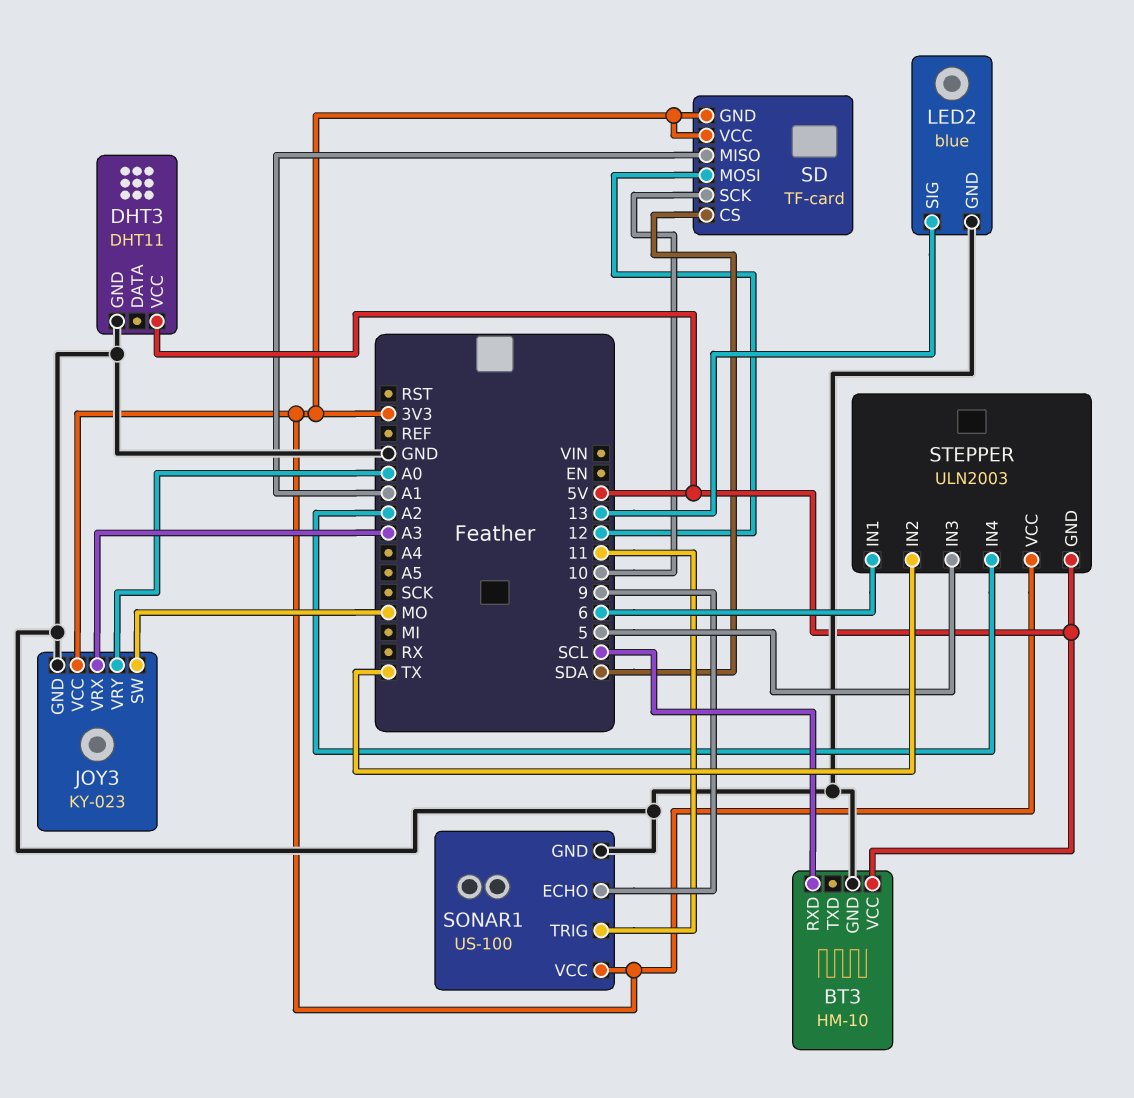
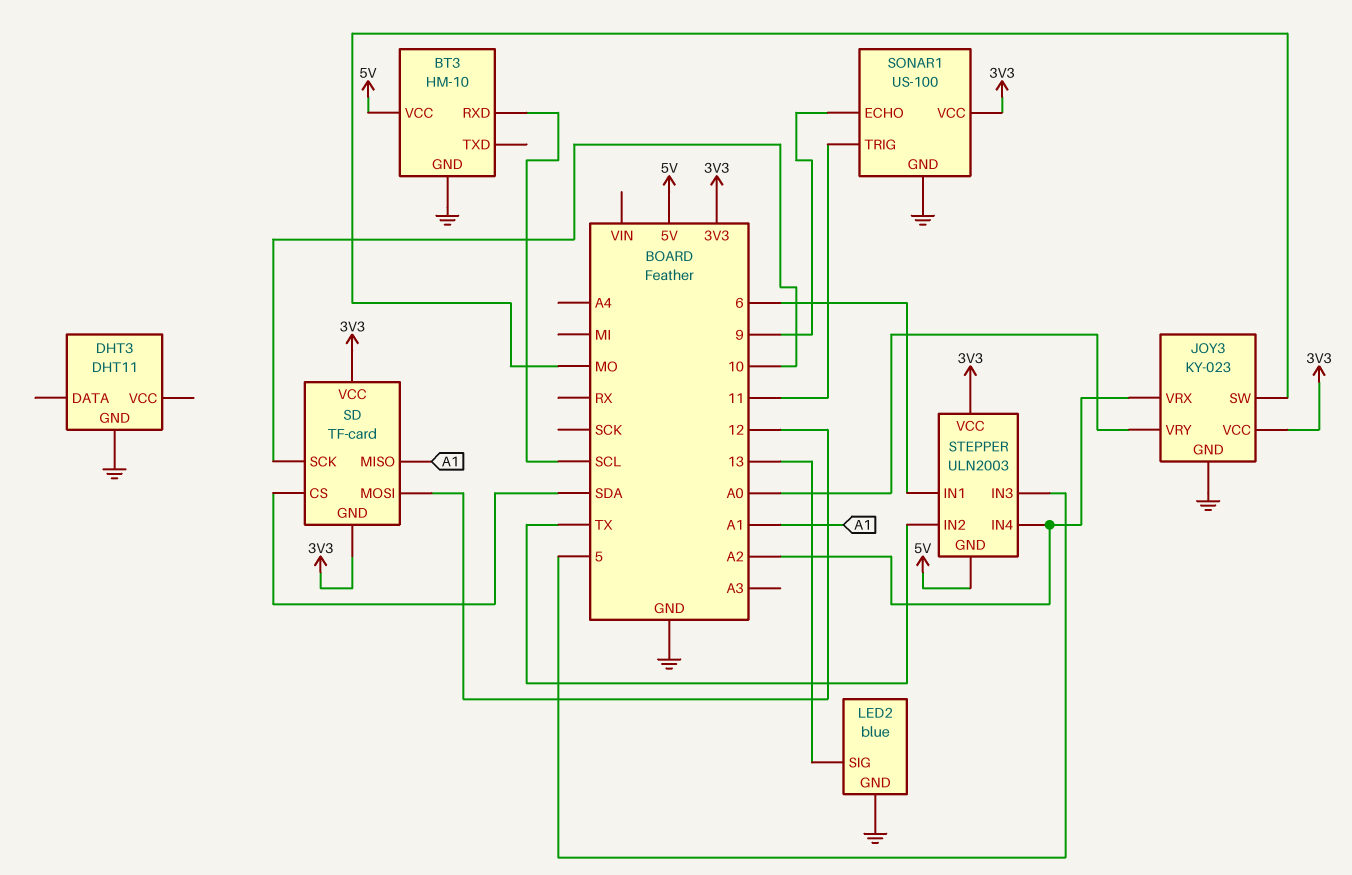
DHT3 pin VCC: 5V -> none
JOY3 pin VRX: A3 -> A2

